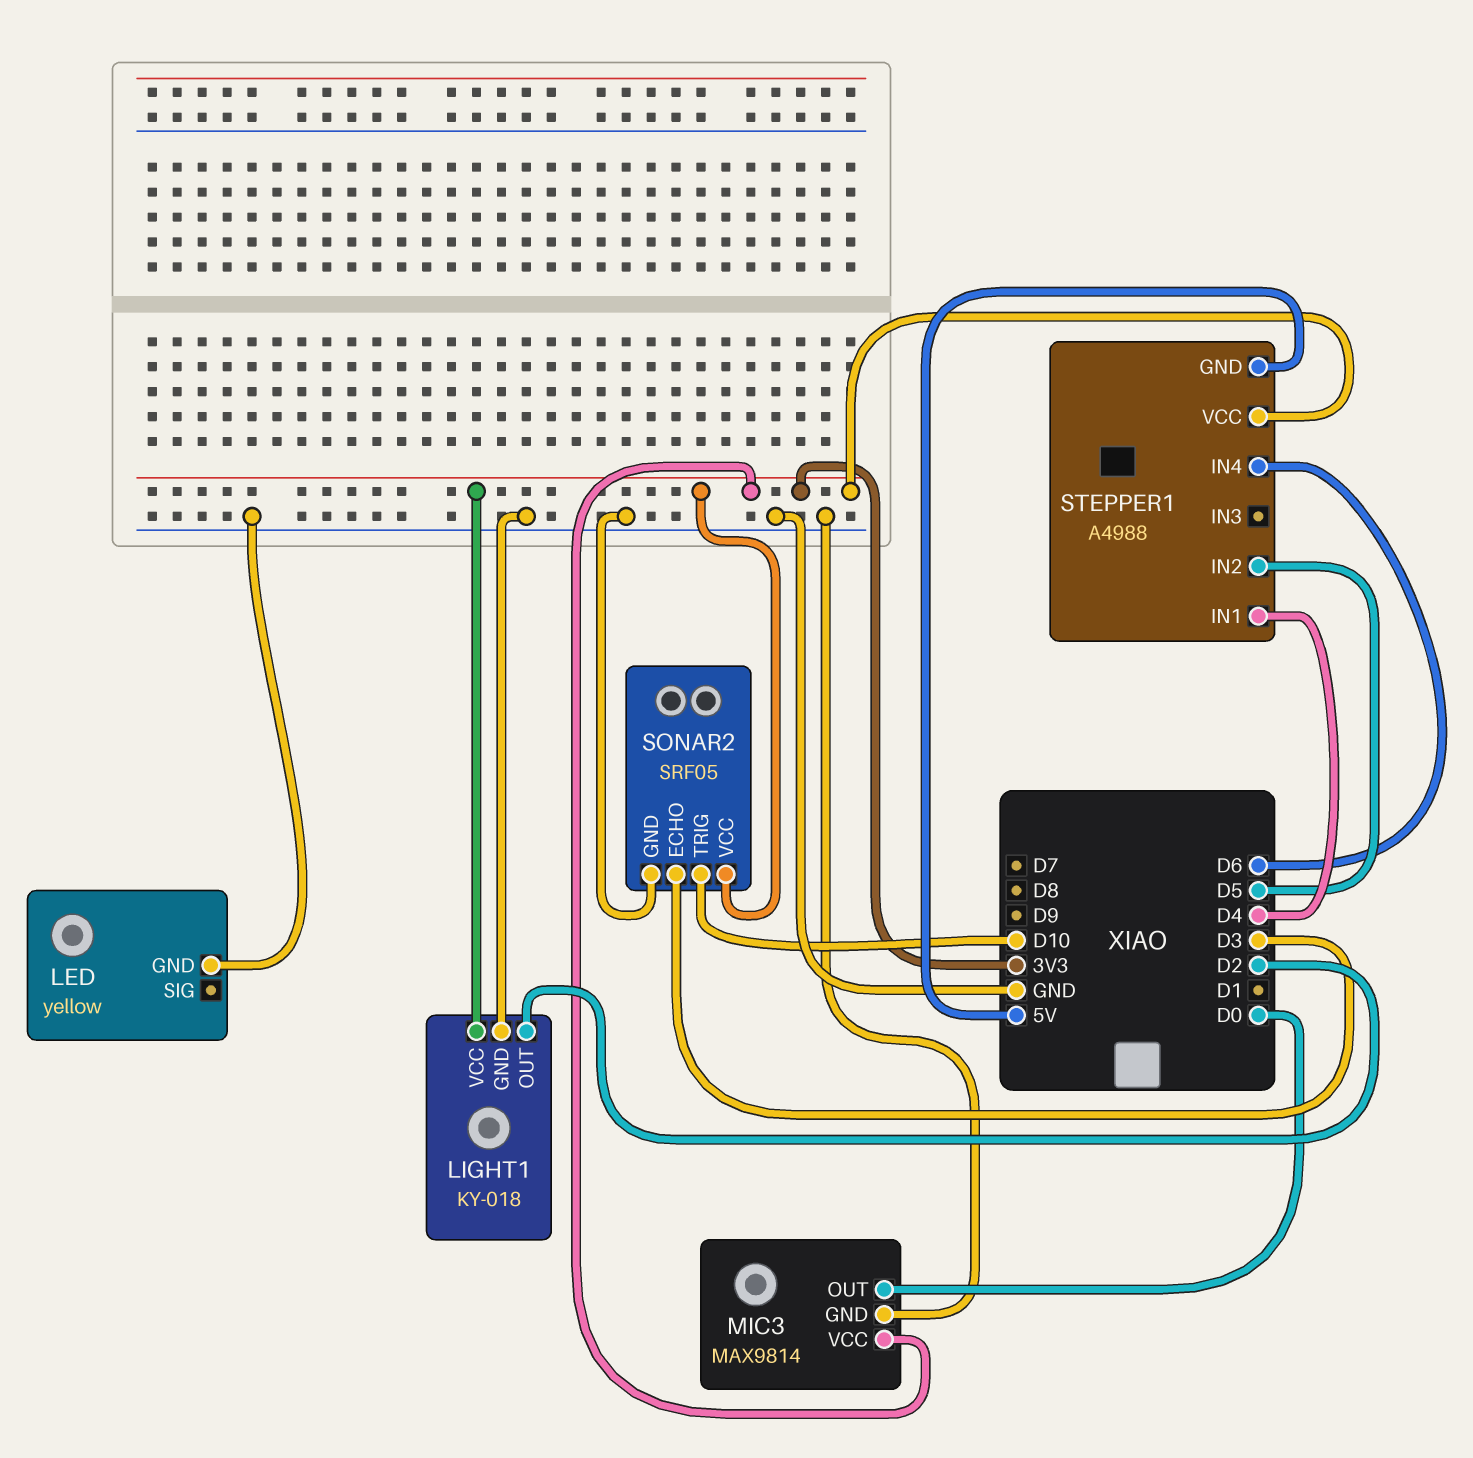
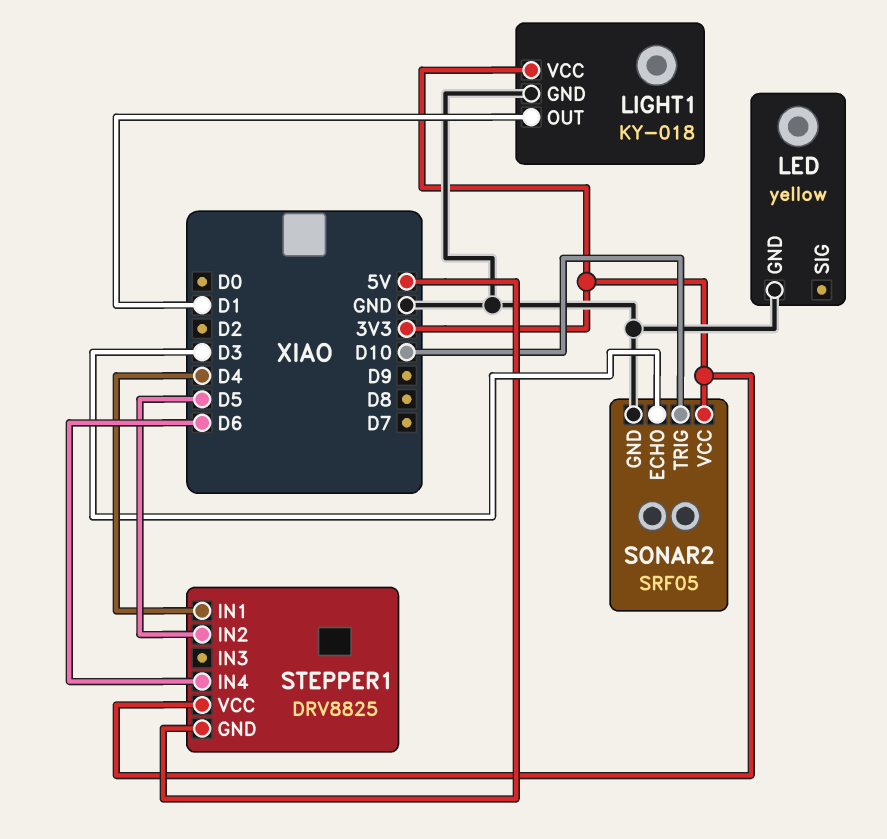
LIGHT1 pin OUT: D2 -> D1
MIC3: MAX9814 -> none
MIC3 pin GND: GND -> none
MIC3 pin OUT: D0 -> none
MIC3 pin VCC: 3V3 -> none
STEPPER1: A4988 -> DRV8825

